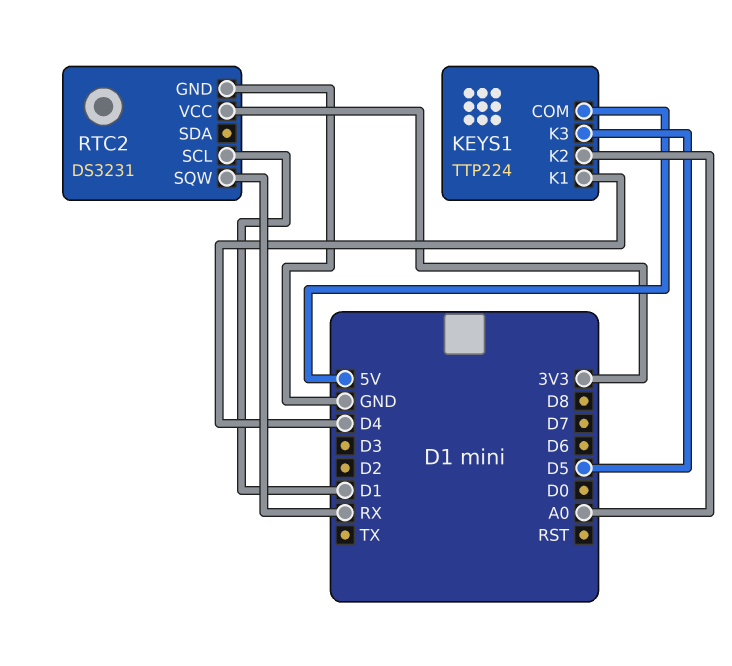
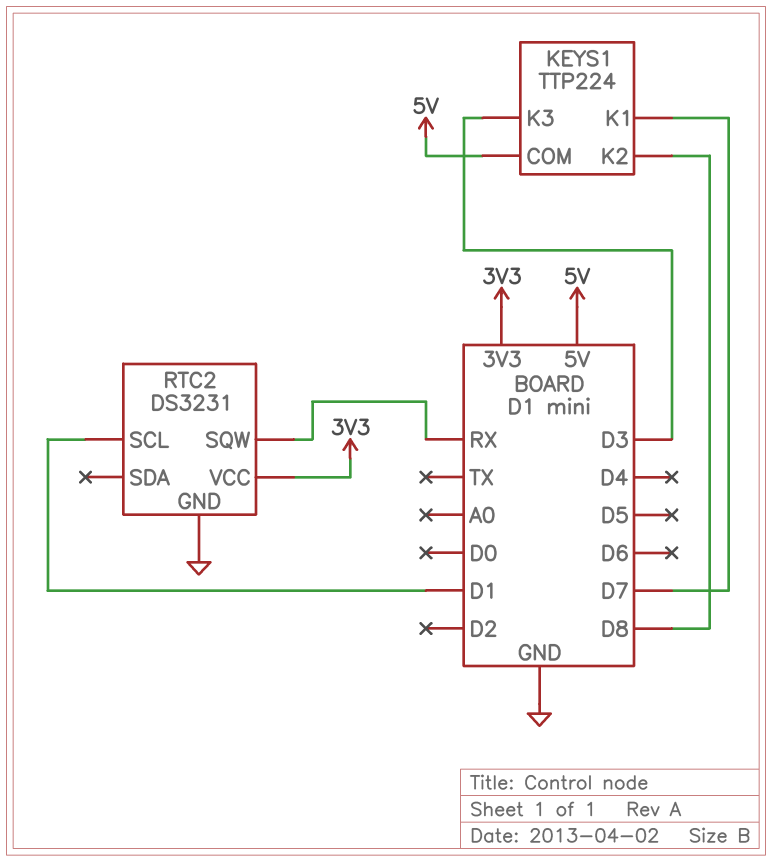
KEYS1 pin K1: D4 -> D7
KEYS1 pin K2: A0 -> D8
KEYS1 pin K3: D5 -> D3

